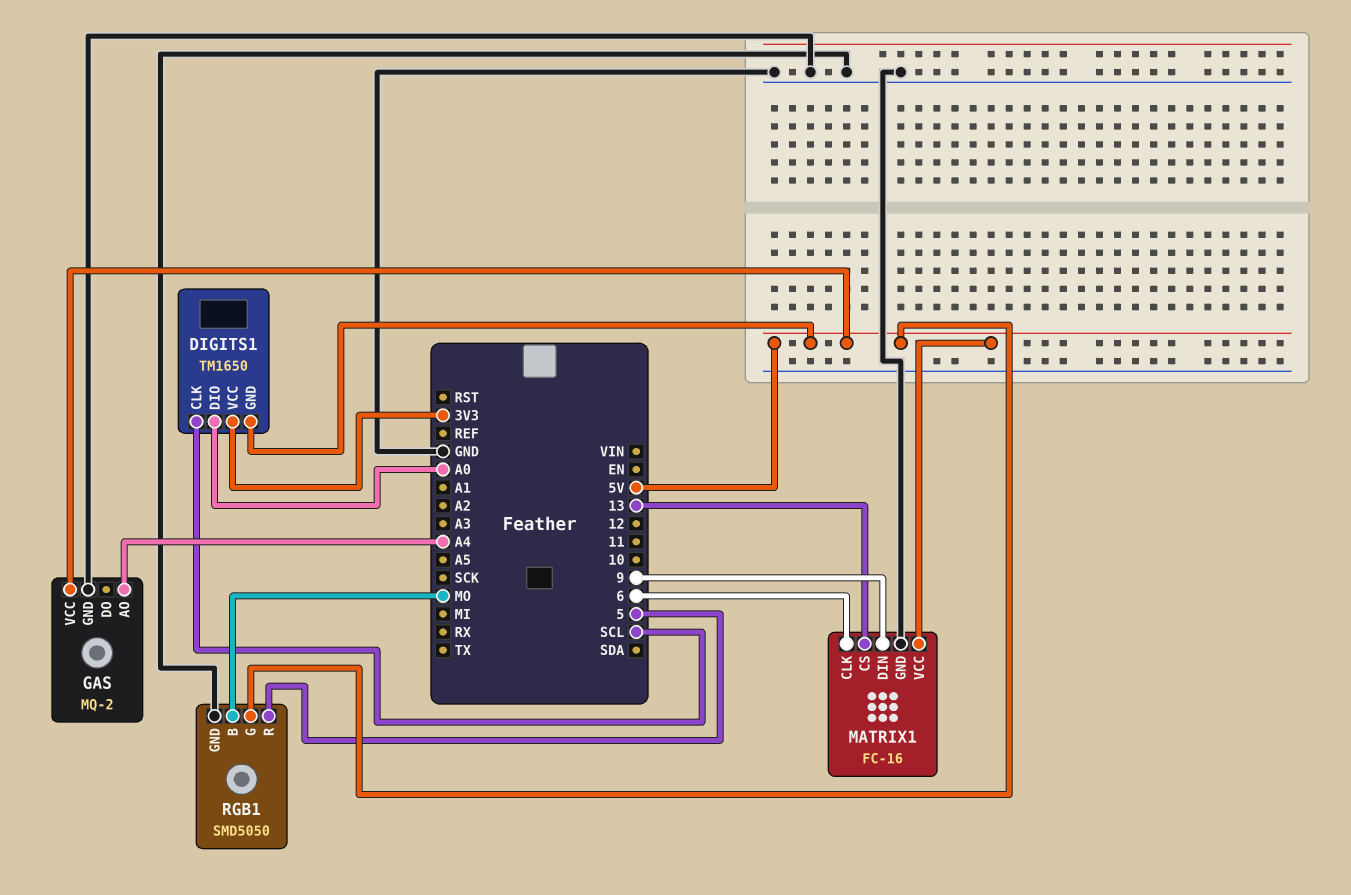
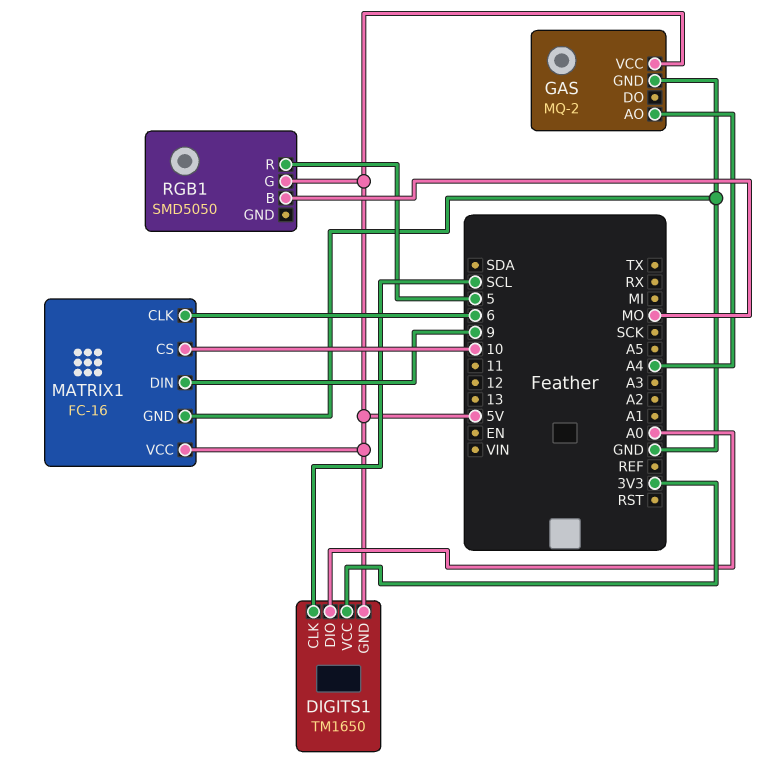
MATRIX1 pin CS: 13 -> 10
RGB1 pin GND: GND -> none

